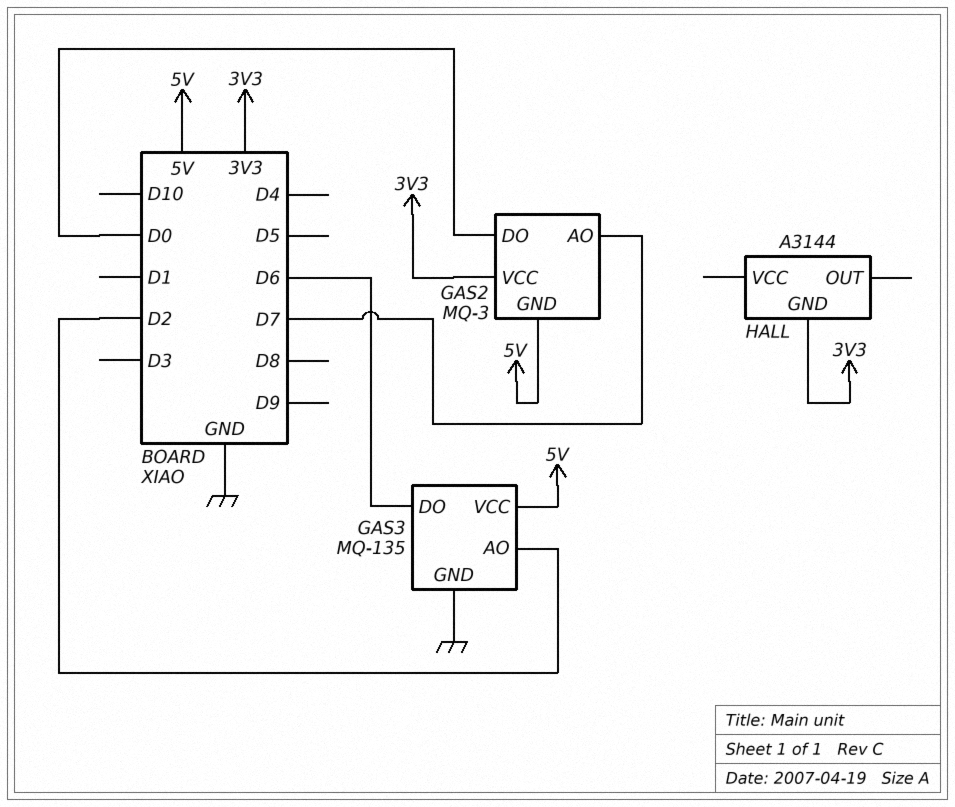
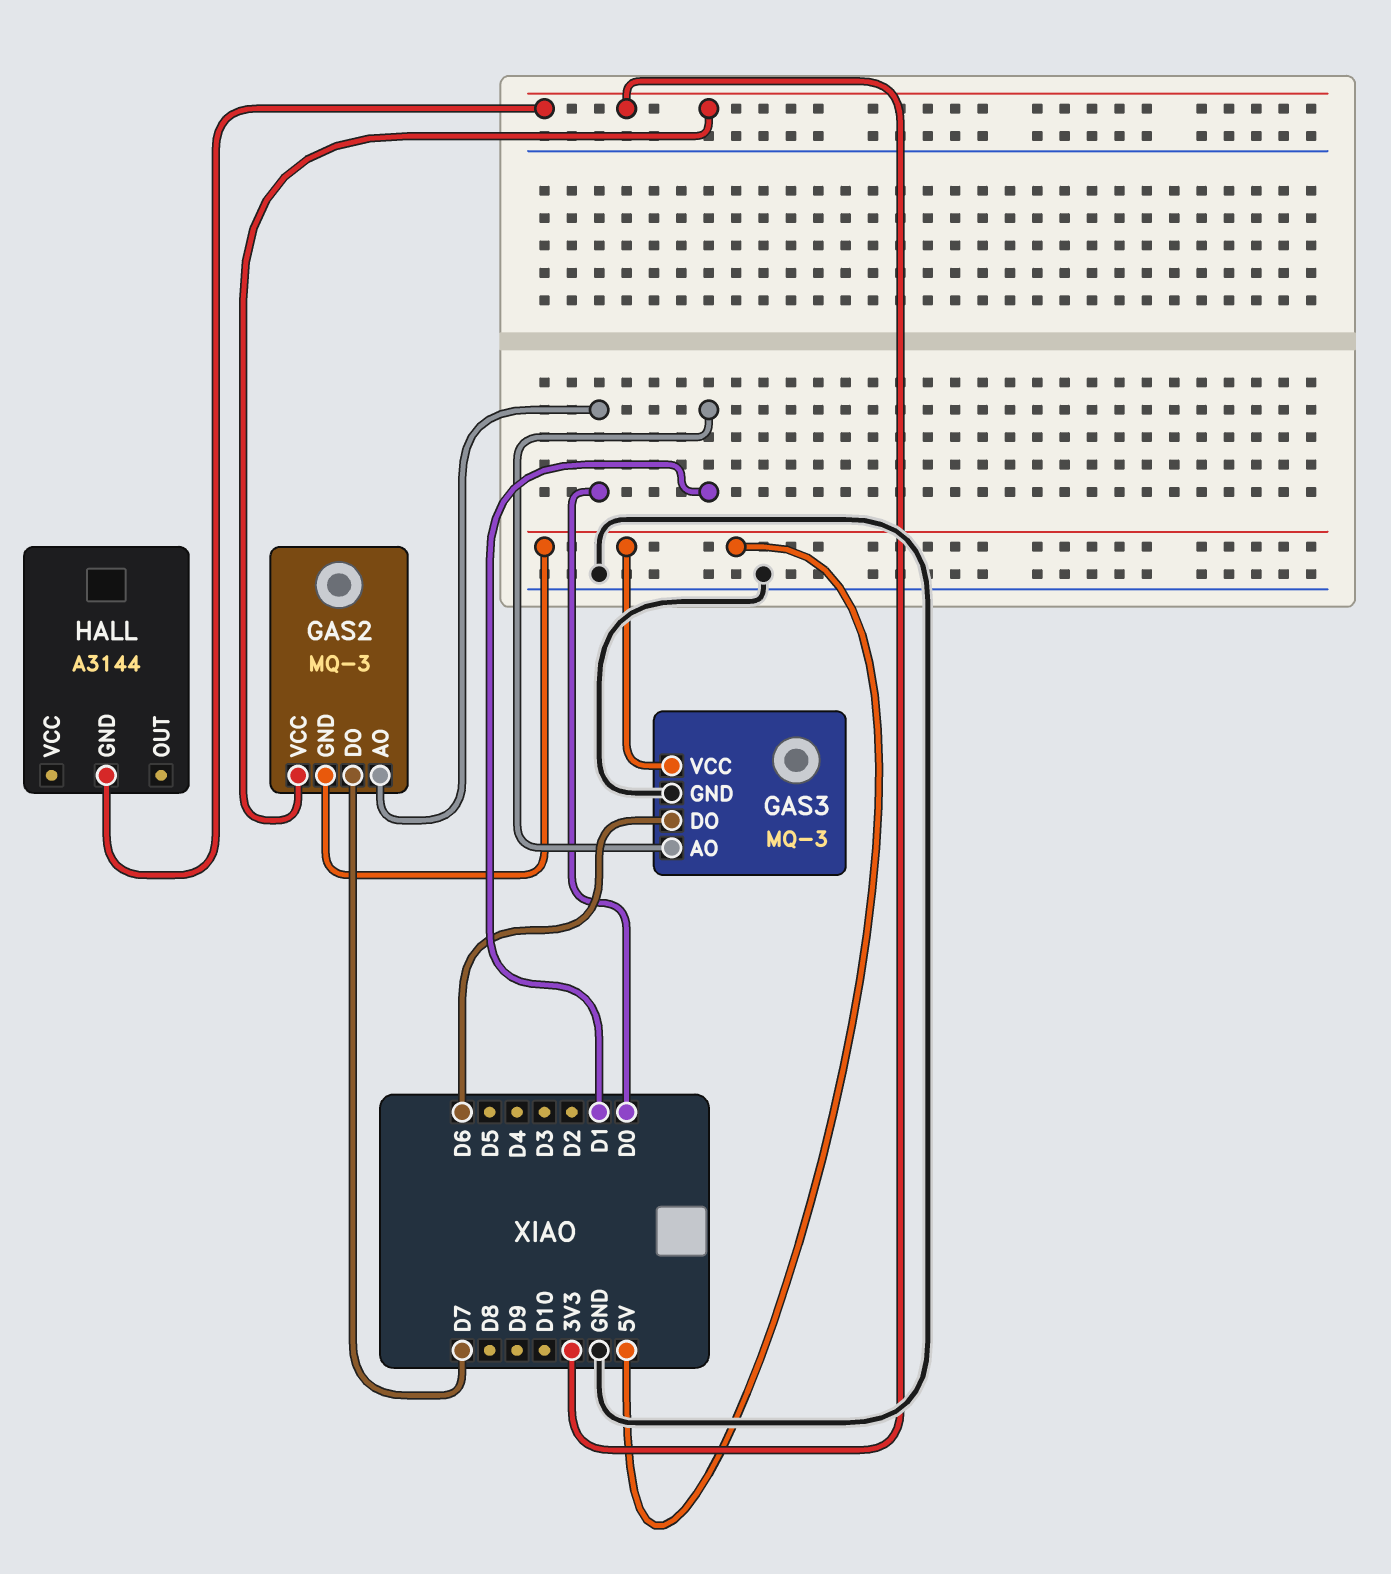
GAS2 pin AO: D7 -> D0
GAS2 pin DO: D0 -> D7
GAS3: MQ-135 -> MQ-3
GAS3 pin AO: D2 -> D1

